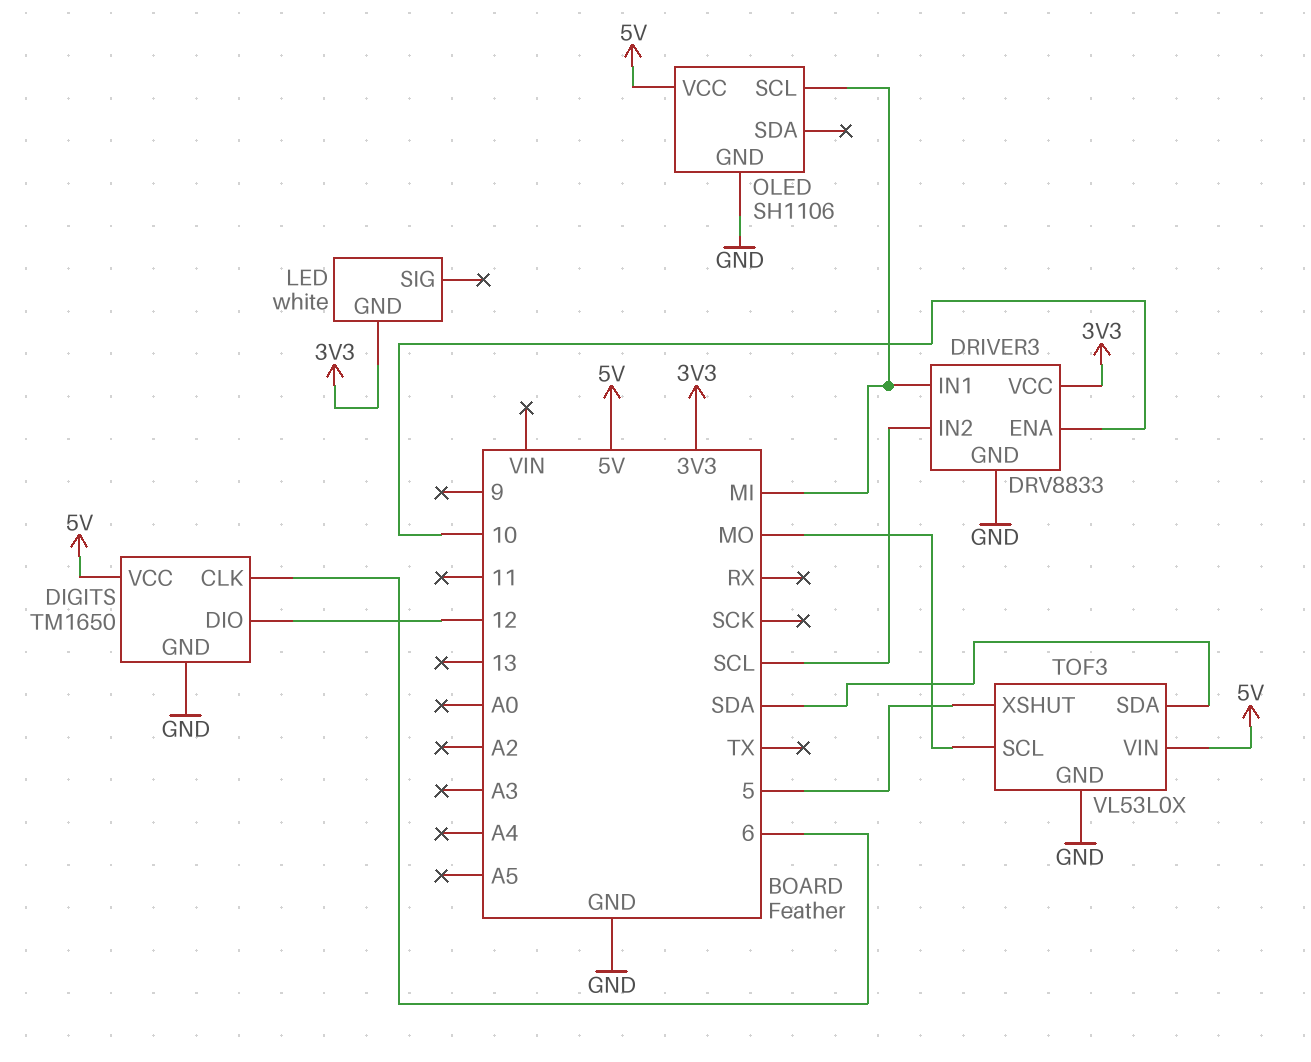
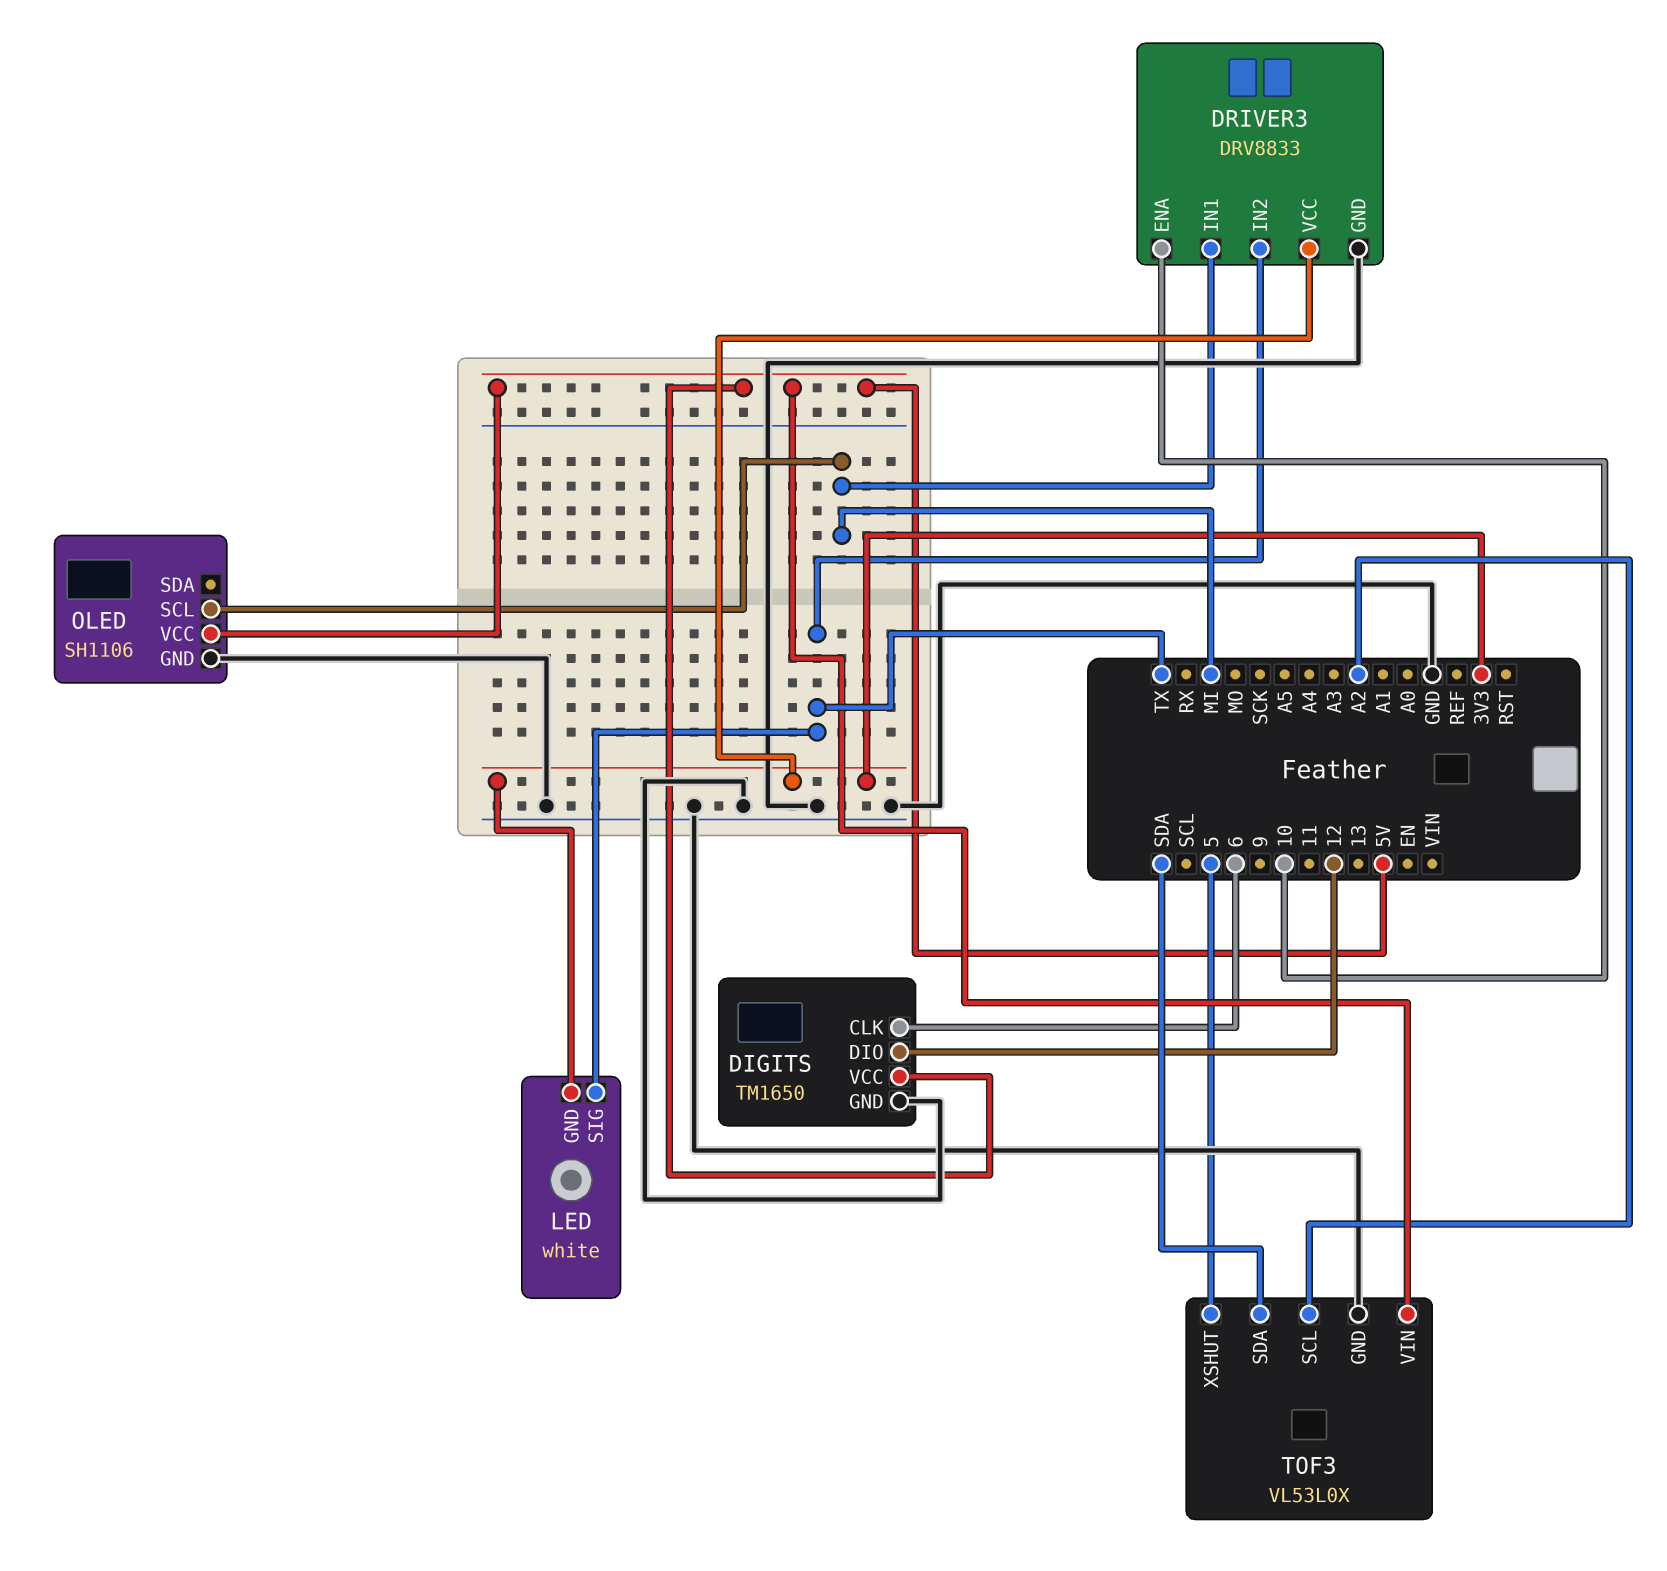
DRIVER3 pin IN2: SCL -> TX
LED pin SIG: none -> TX
TOF3 pin SCL: MO -> A2

